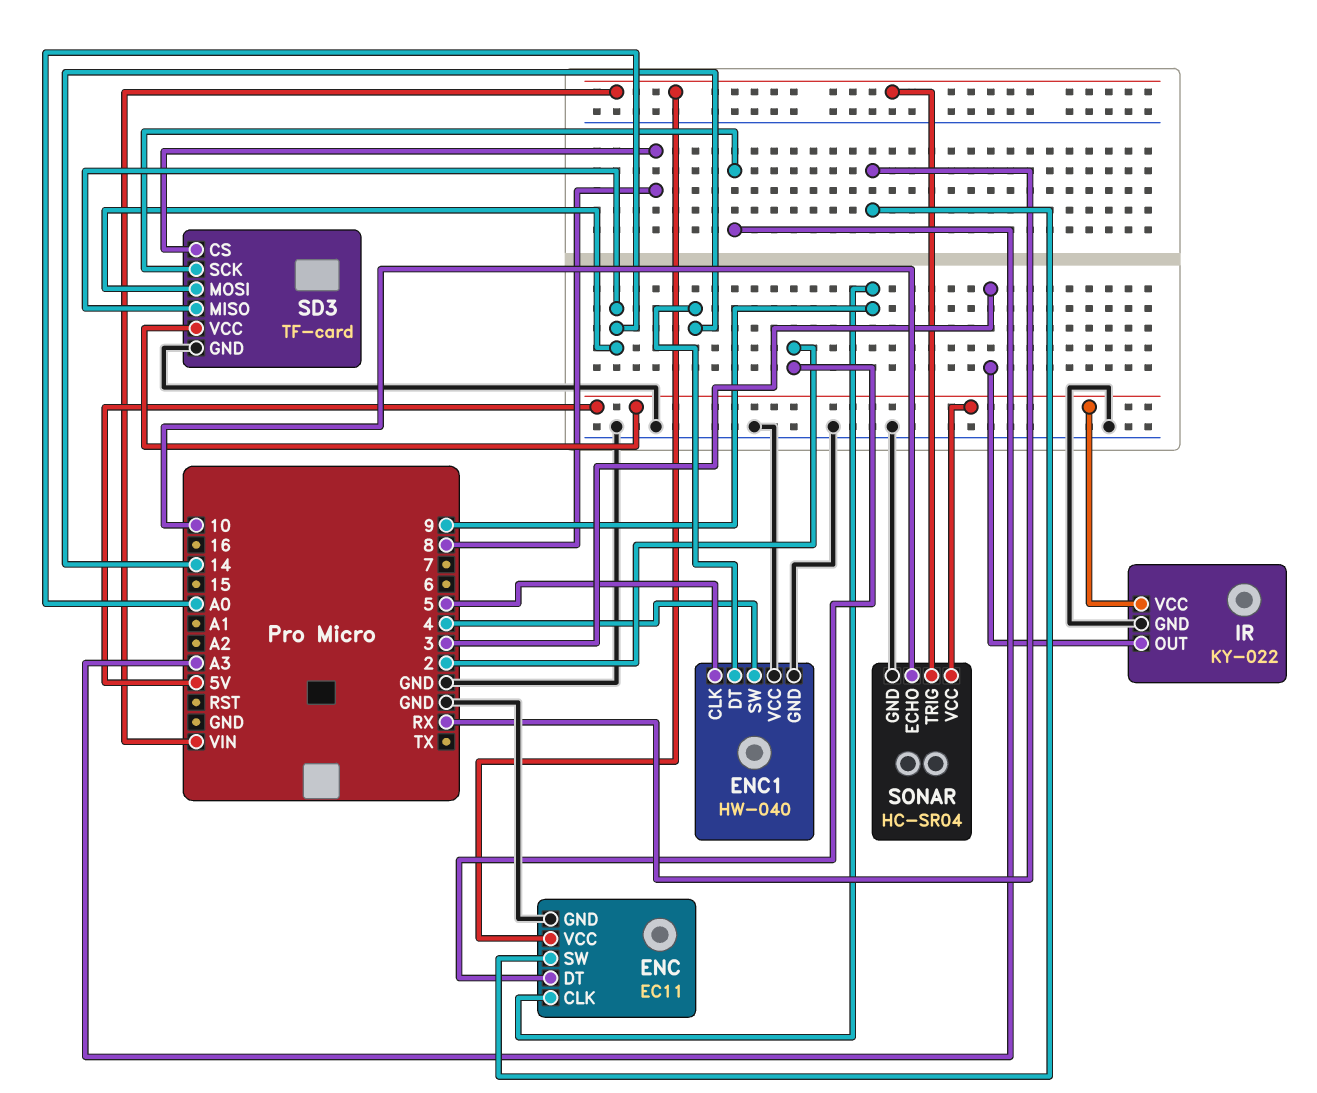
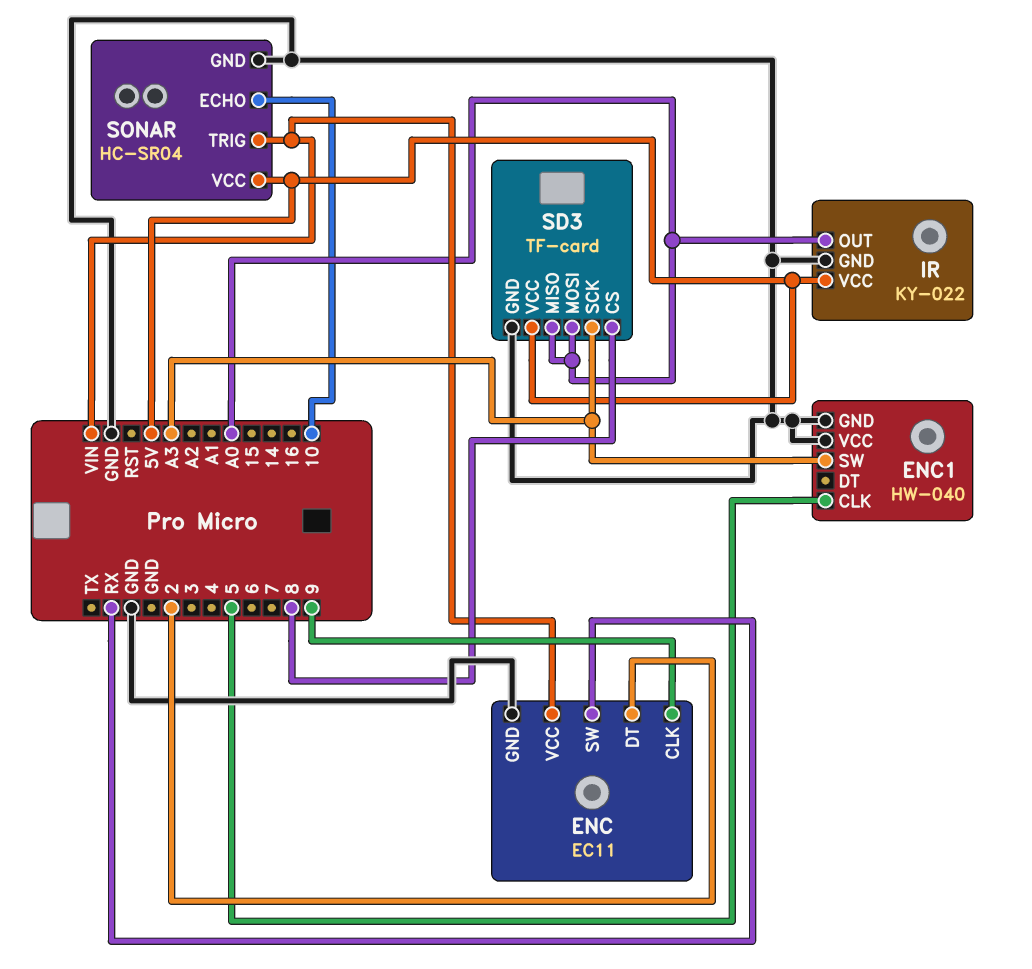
ENC1 pin DT: 14 -> none
ENC1 pin SW: 4 -> A3
IR pin OUT: 3 -> A0

